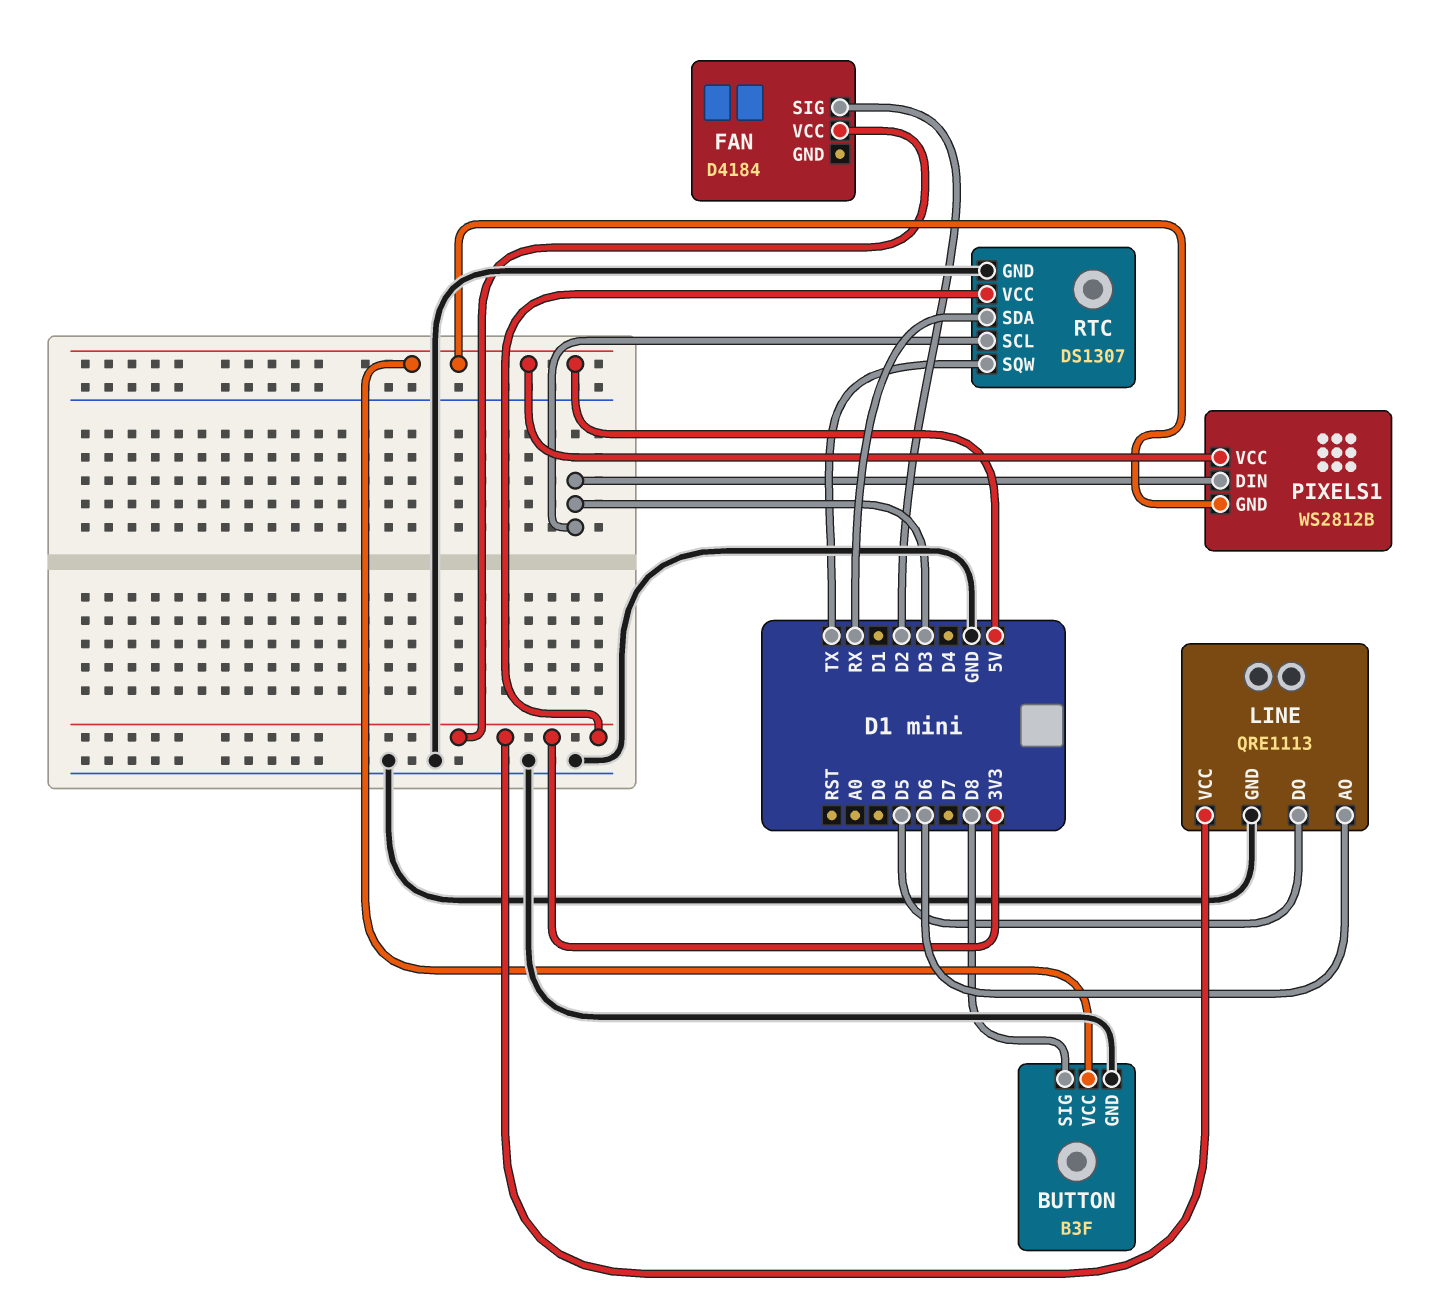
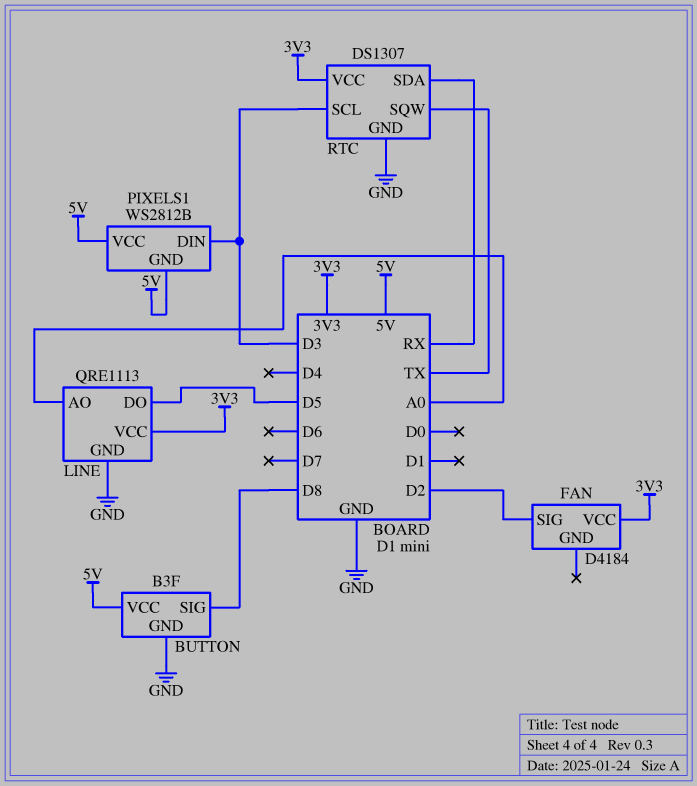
LINE pin AO: D6 -> A0

